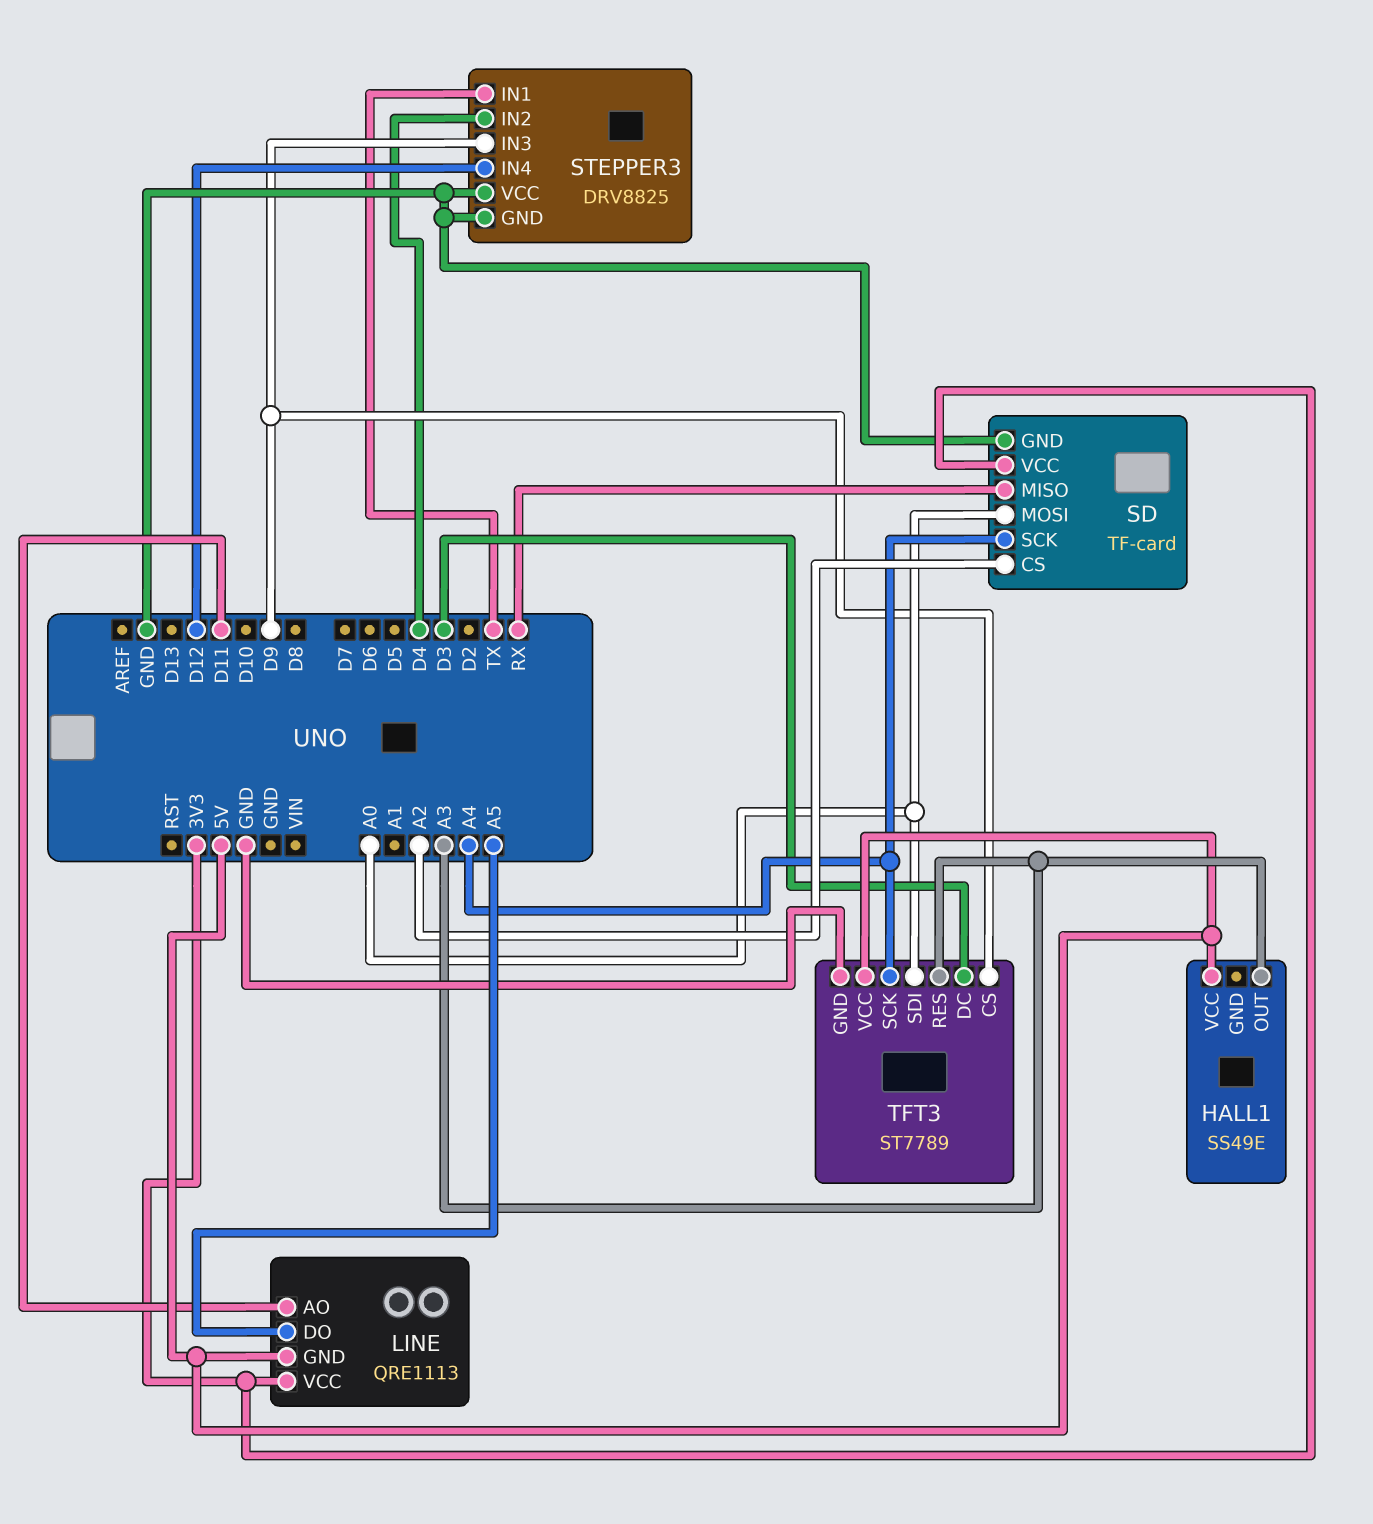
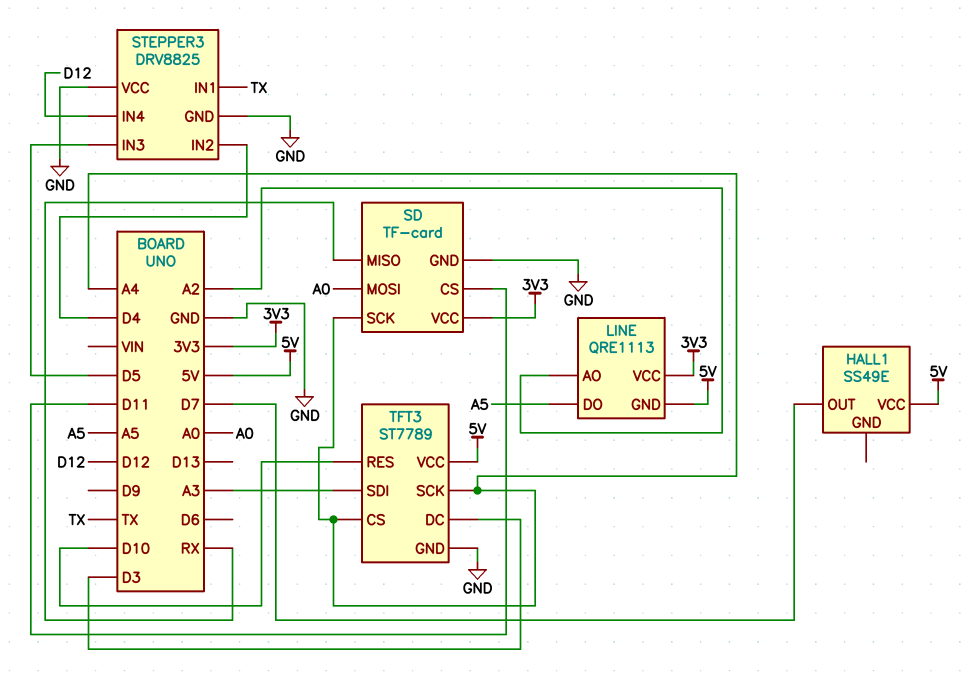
HALL1 pin OUT: A3 -> D7
LINE pin AO: D11 -> A2
SD pin CS: A2 -> D11
STEPPER3 pin IN3: D9 -> D5
TFT3 pin CS: D9 -> A4
TFT3 pin RES: A3 -> D10
TFT3 pin SDI: A0 -> A3

